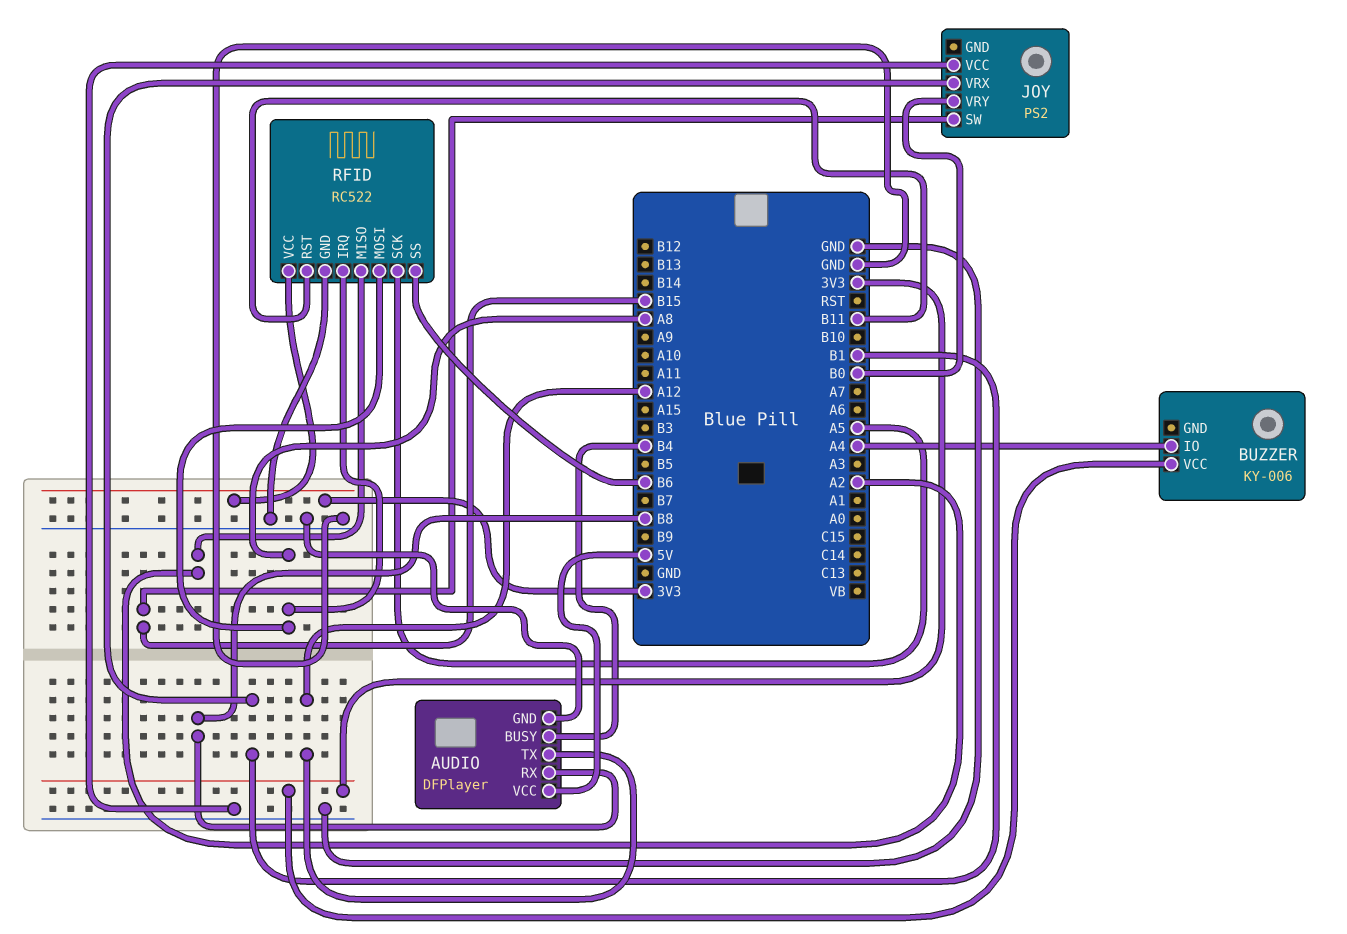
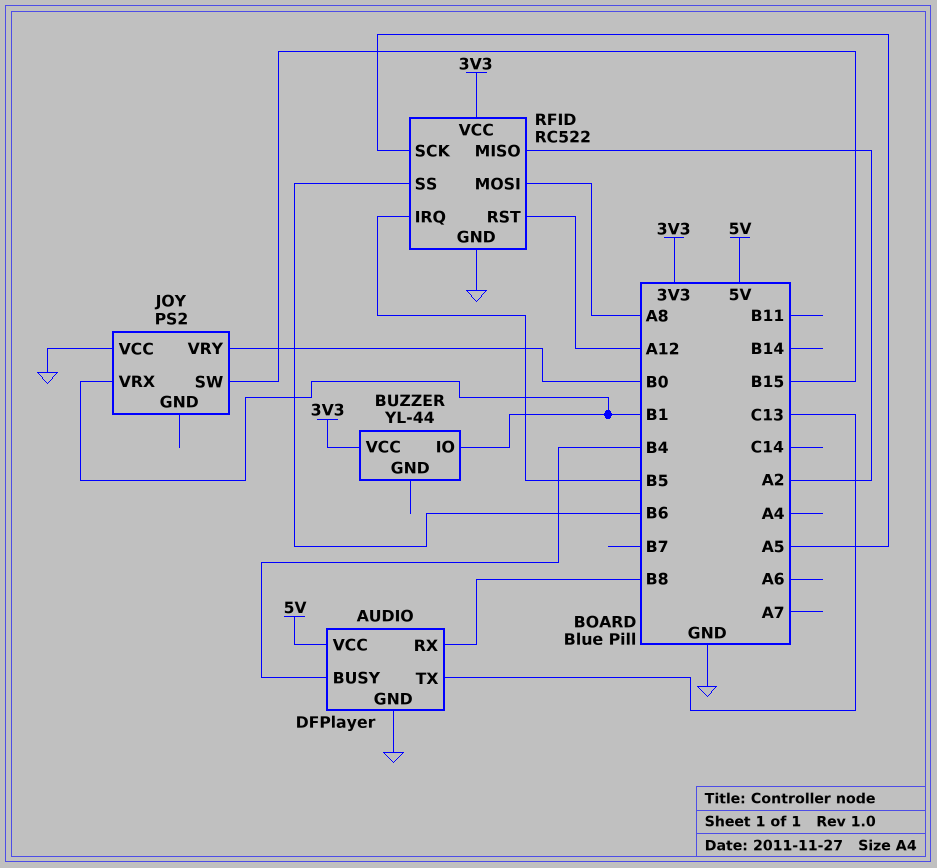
AUDIO pin TX: A12 -> C13
BUZZER: KY-006 -> YL-44
BUZZER pin IO: A4 -> B1
RFID pin IRQ: A8 -> B5
RFID pin RST: B11 -> A12

